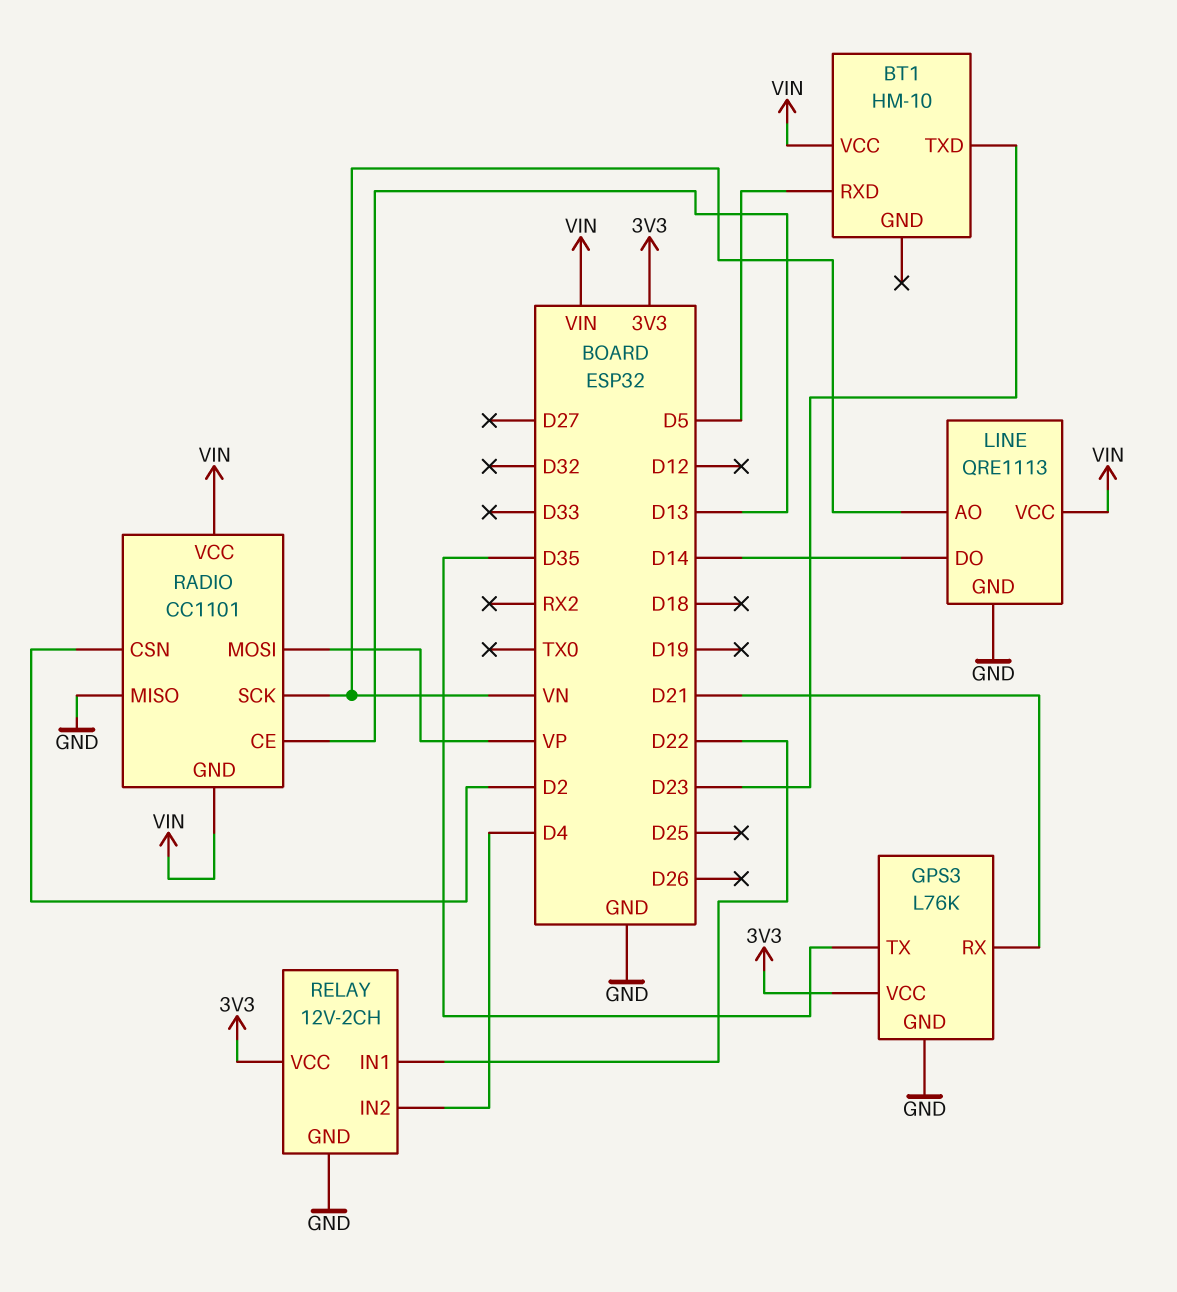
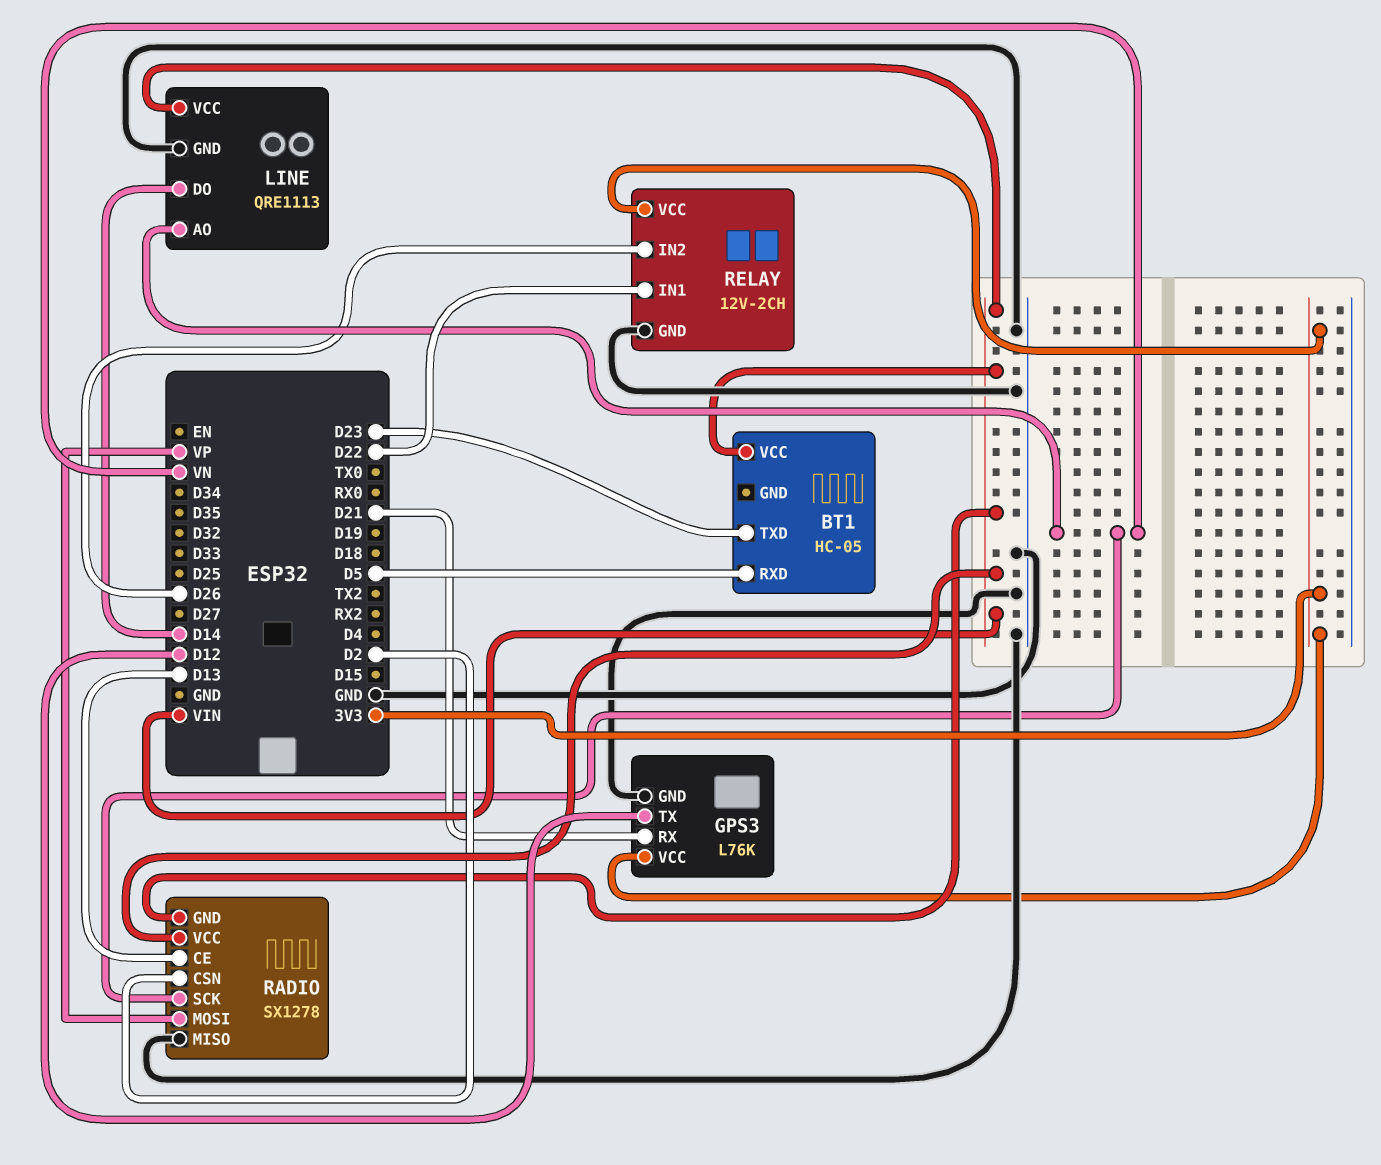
BT1: HM-10 -> HC-05
GPS3 pin TX: D35 -> D12
RADIO: CC1101 -> SX1278
RELAY pin IN2: D4 -> D26

